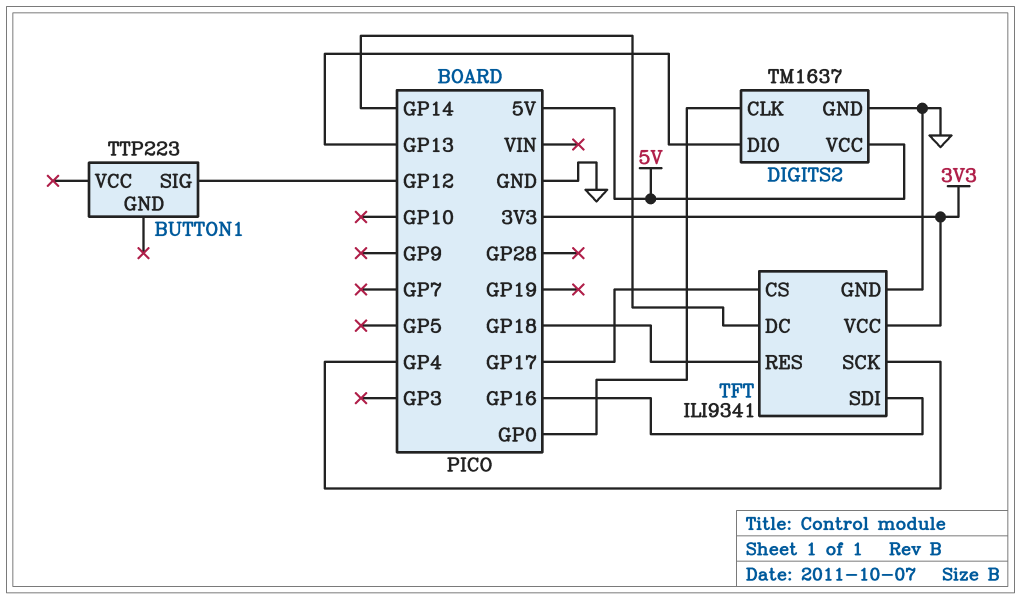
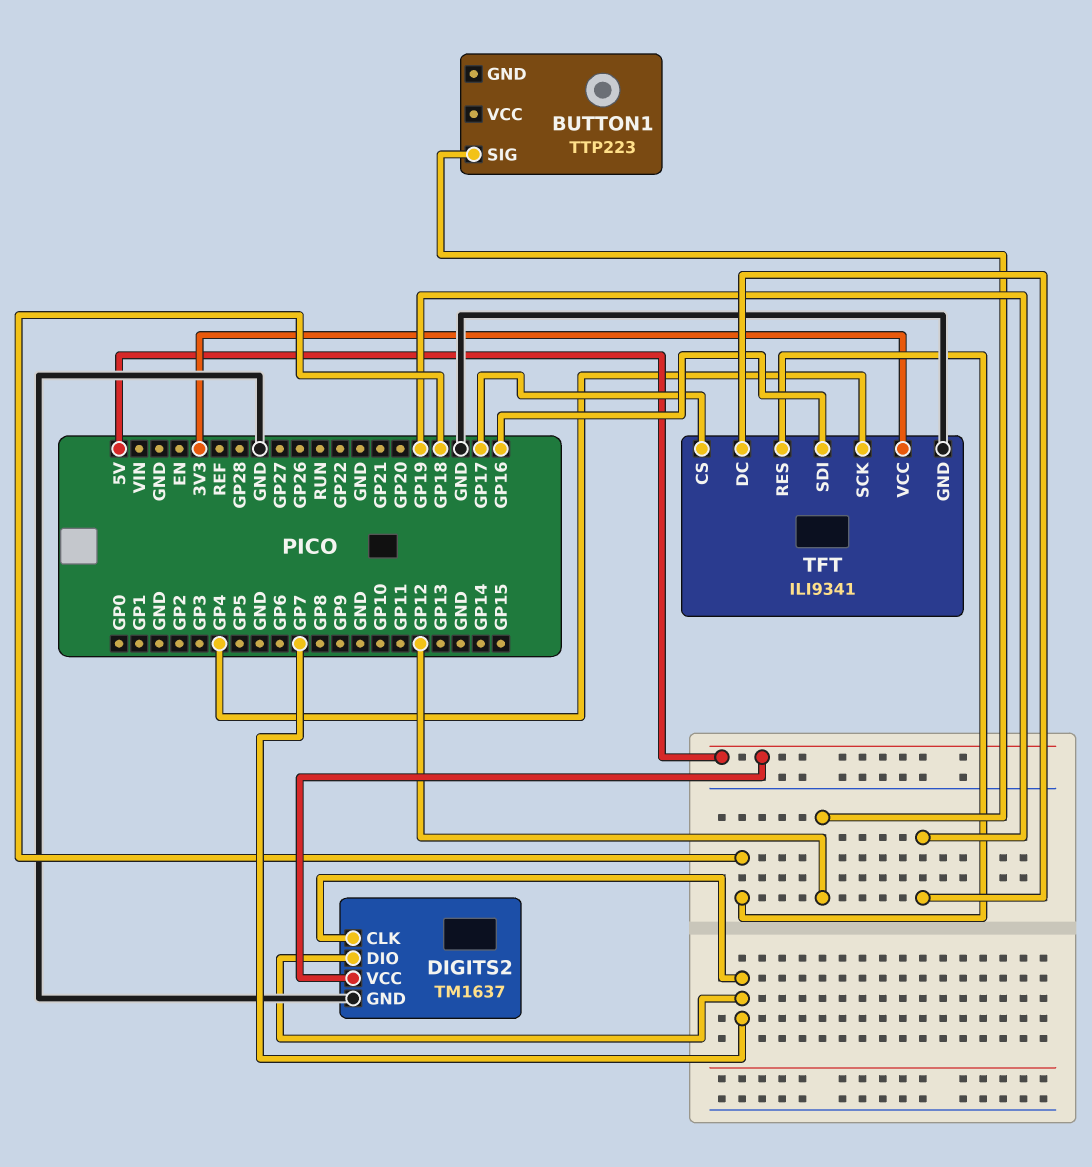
DIGITS2 pin CLK: GP0 -> GP7
DIGITS2 pin DIO: GP13 -> GP7
TFT pin DC: GP14 -> GP19

